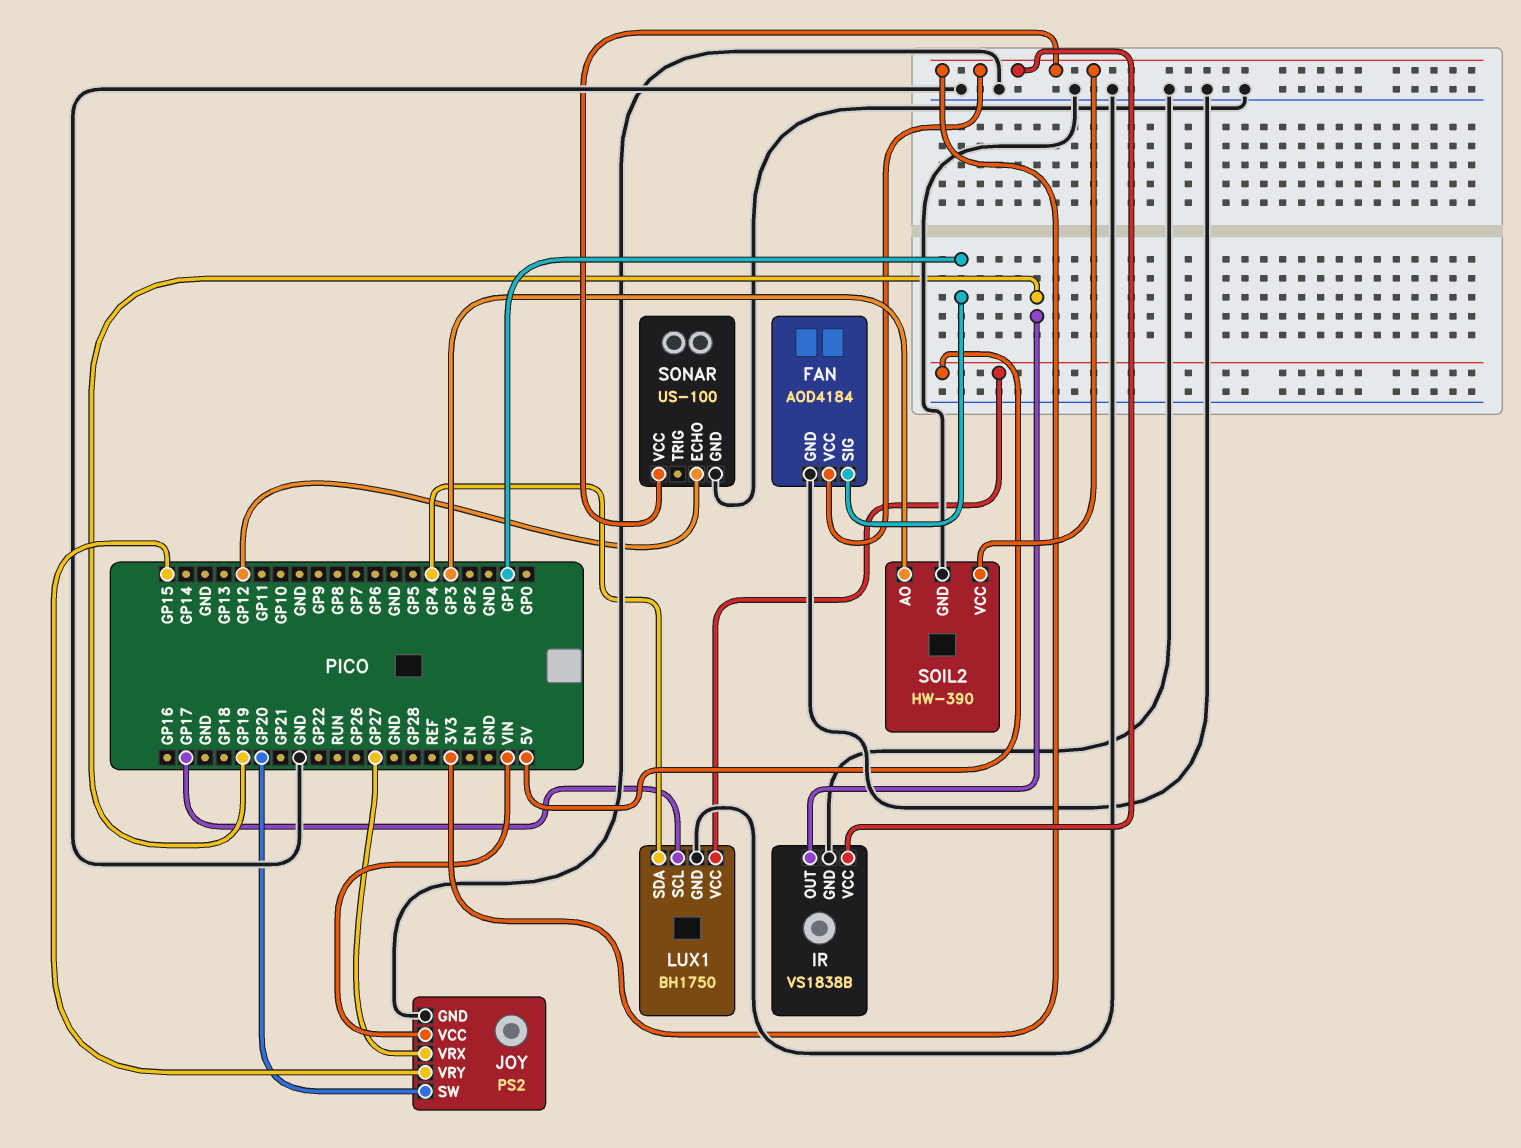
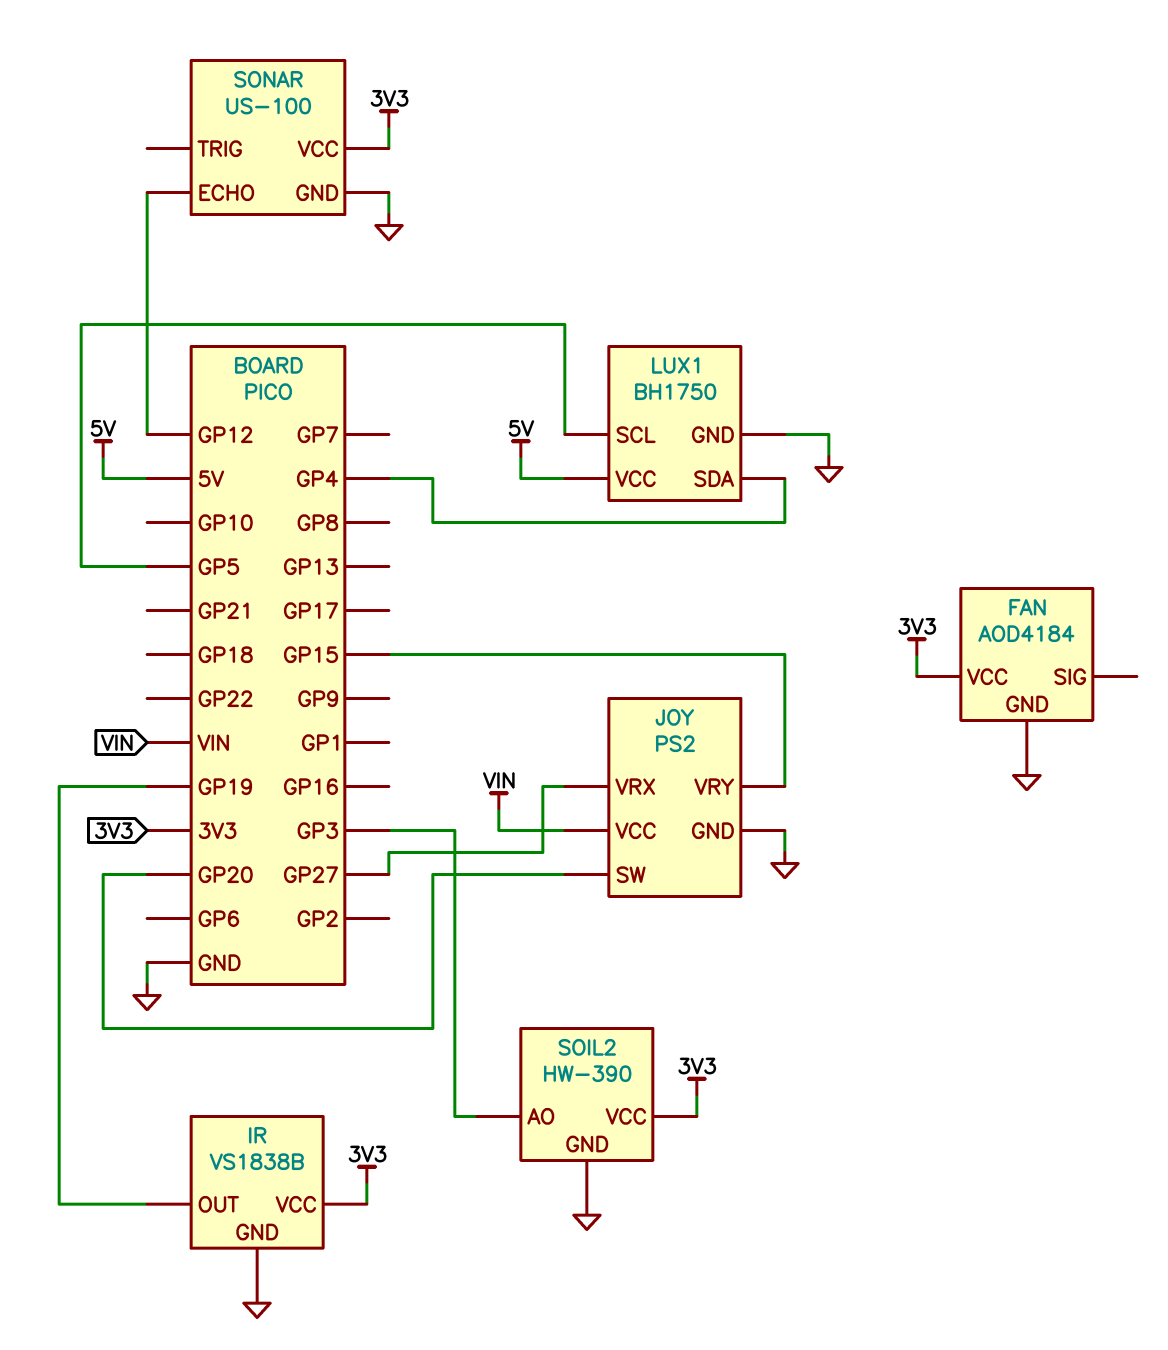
FAN pin SIG: GP1 -> none
LUX1 pin SCL: GP17 -> GP5

